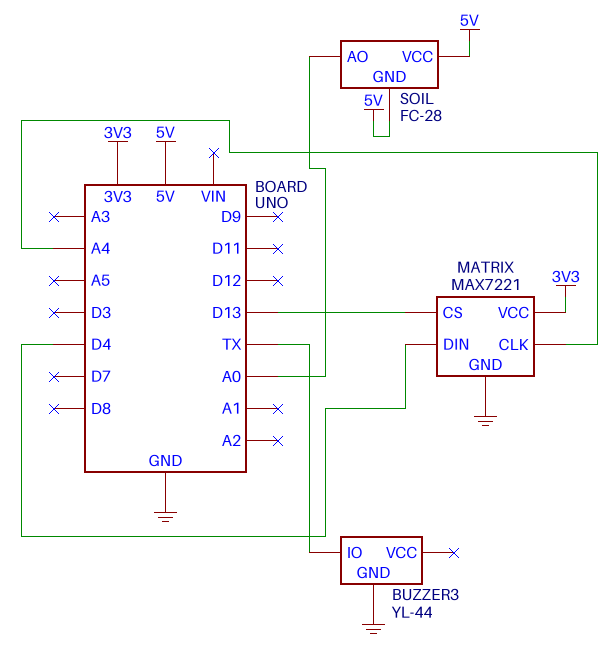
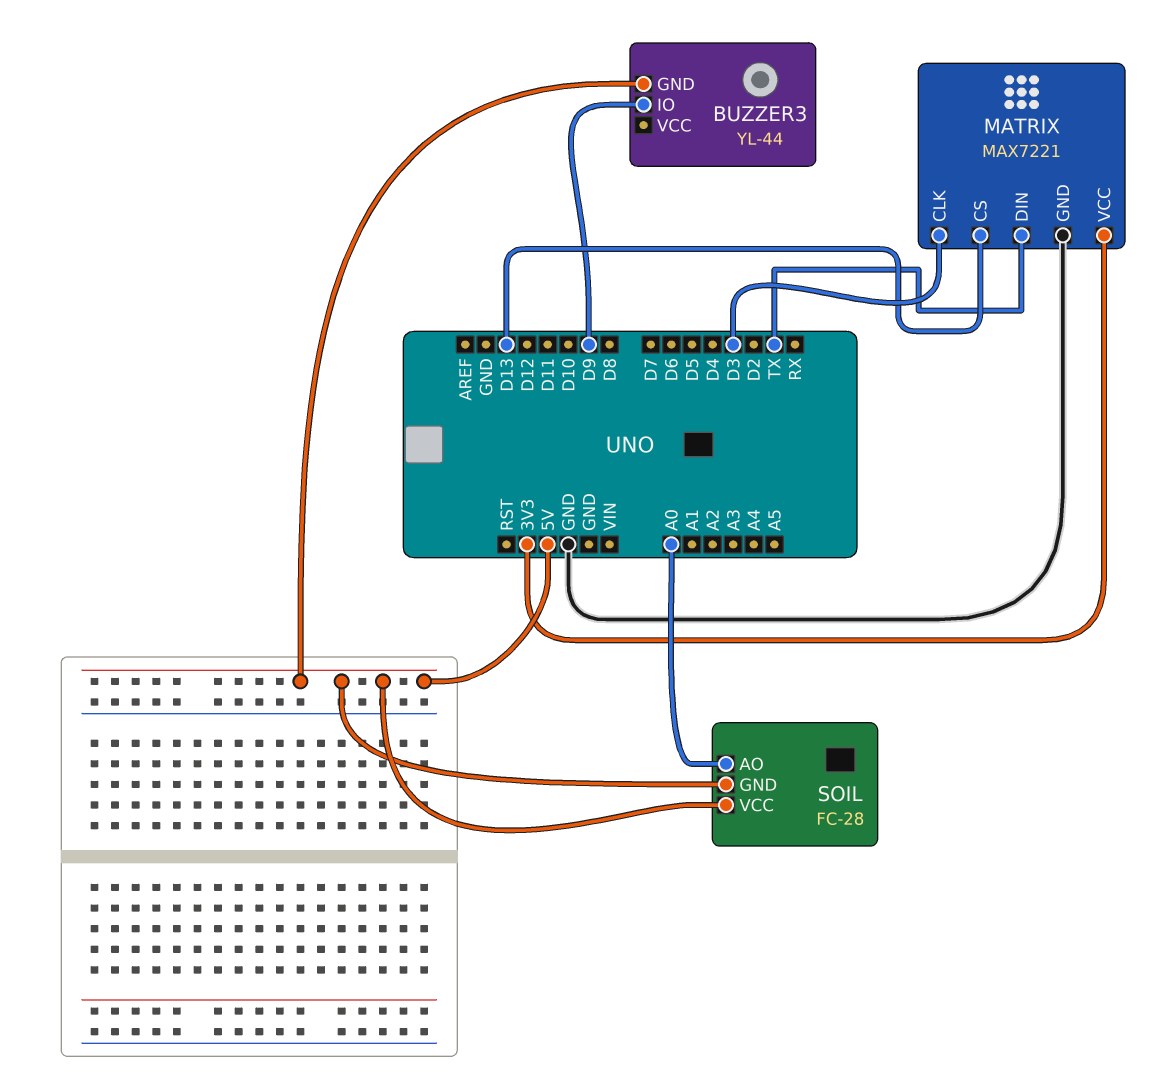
BUZZER3 pin GND: GND -> 5V
BUZZER3 pin IO: TX -> D9
MATRIX pin CLK: A4 -> D3
MATRIX pin DIN: D4 -> TX

